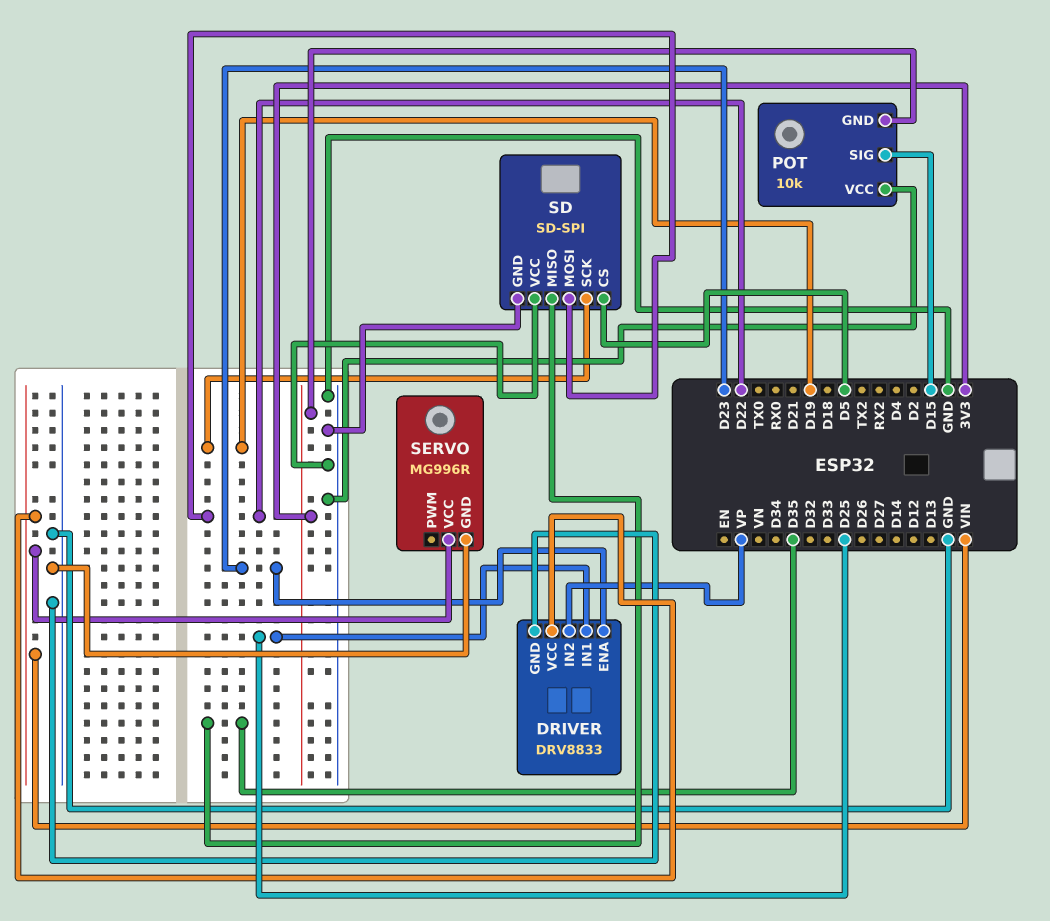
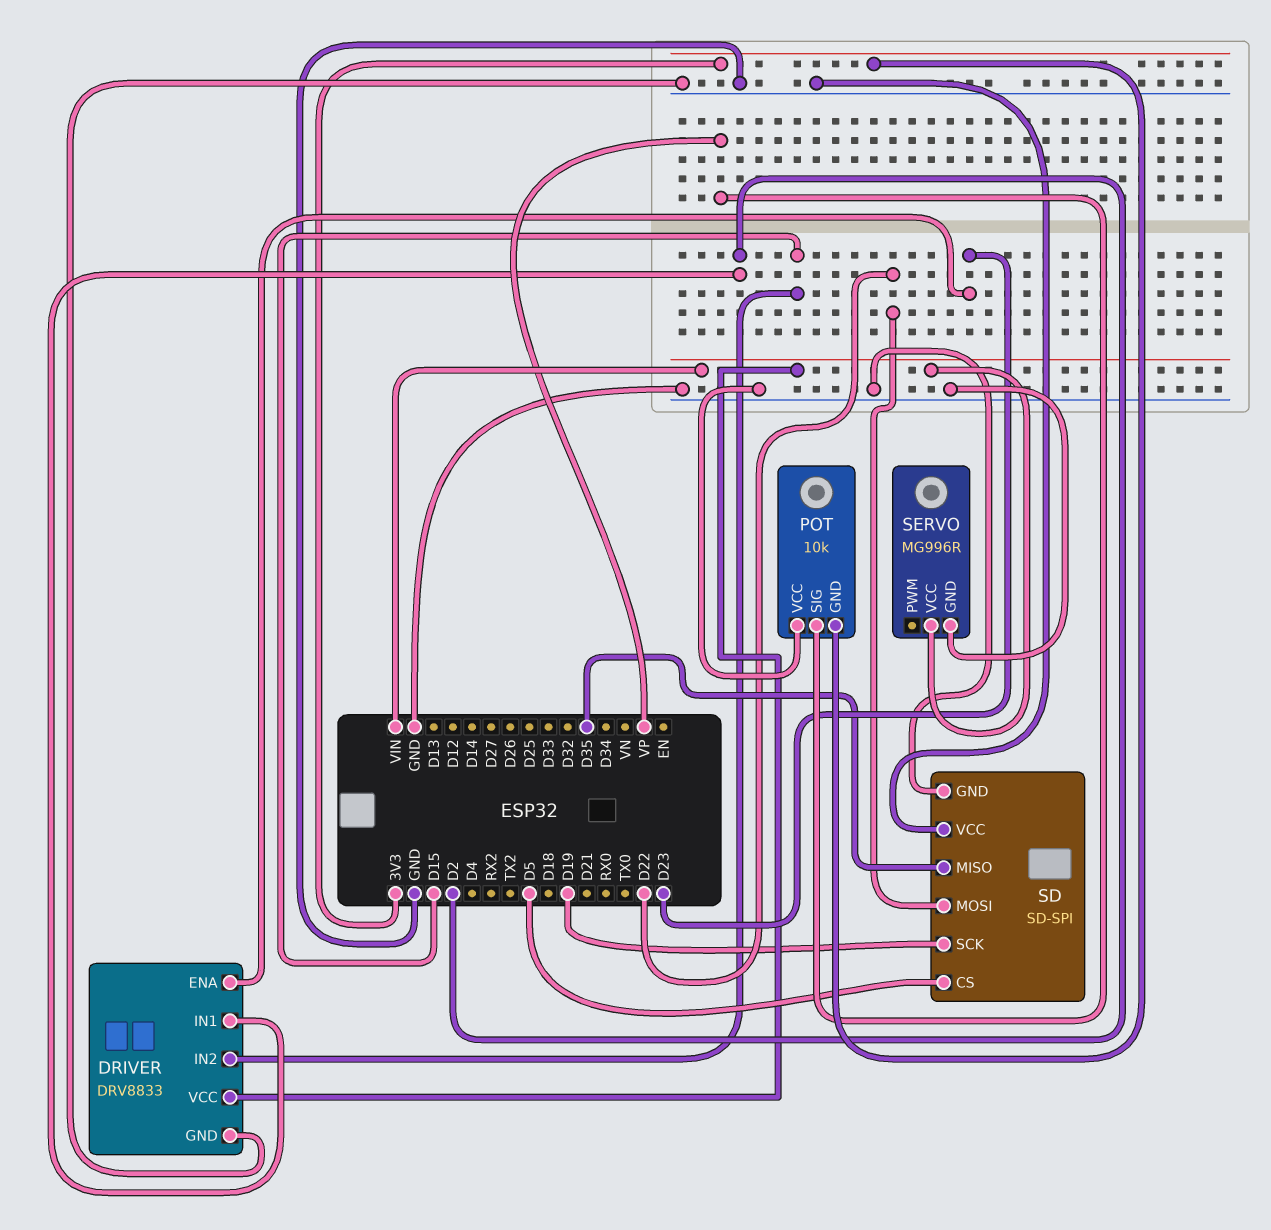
DRIVER pin IN1: D25 -> D2
DRIVER pin IN2: VP -> D15
POT pin SIG: D15 -> VP

